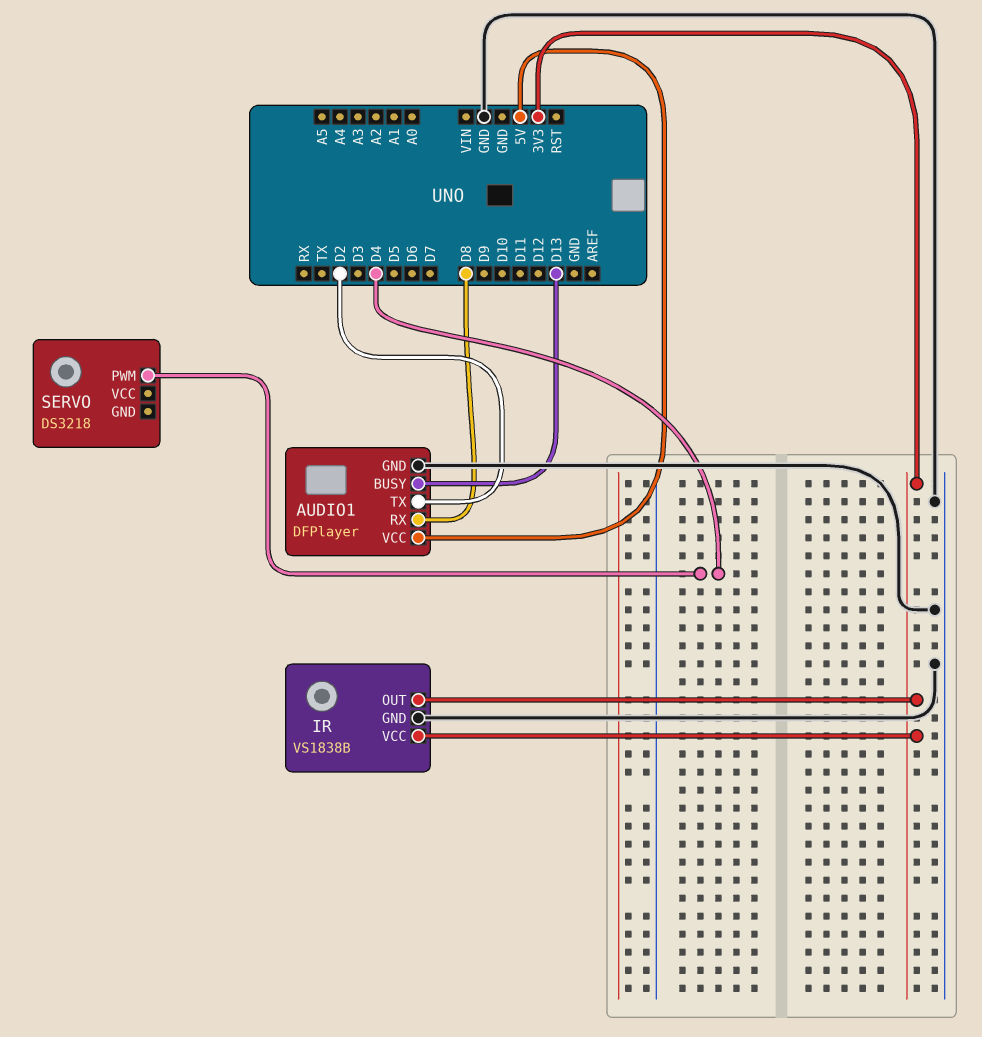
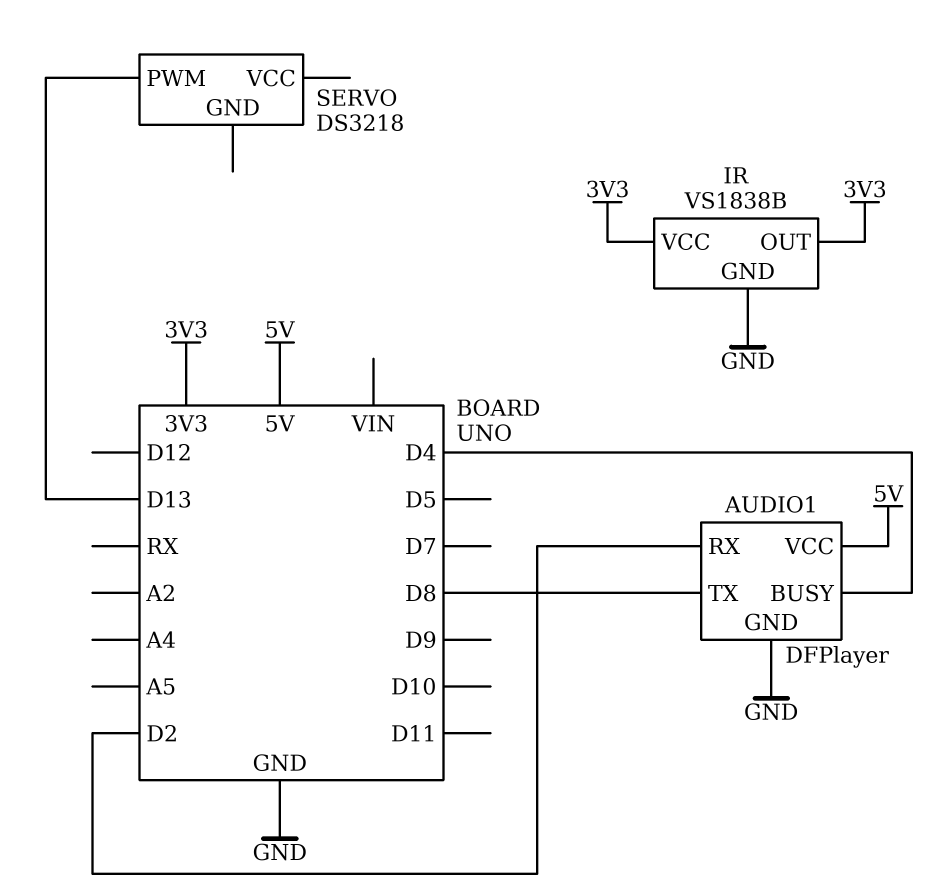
AUDIO1 pin BUSY: D13 -> D4
AUDIO1 pin RX: D8 -> D2
AUDIO1 pin TX: D2 -> D8
SERVO pin PWM: D4 -> D13

